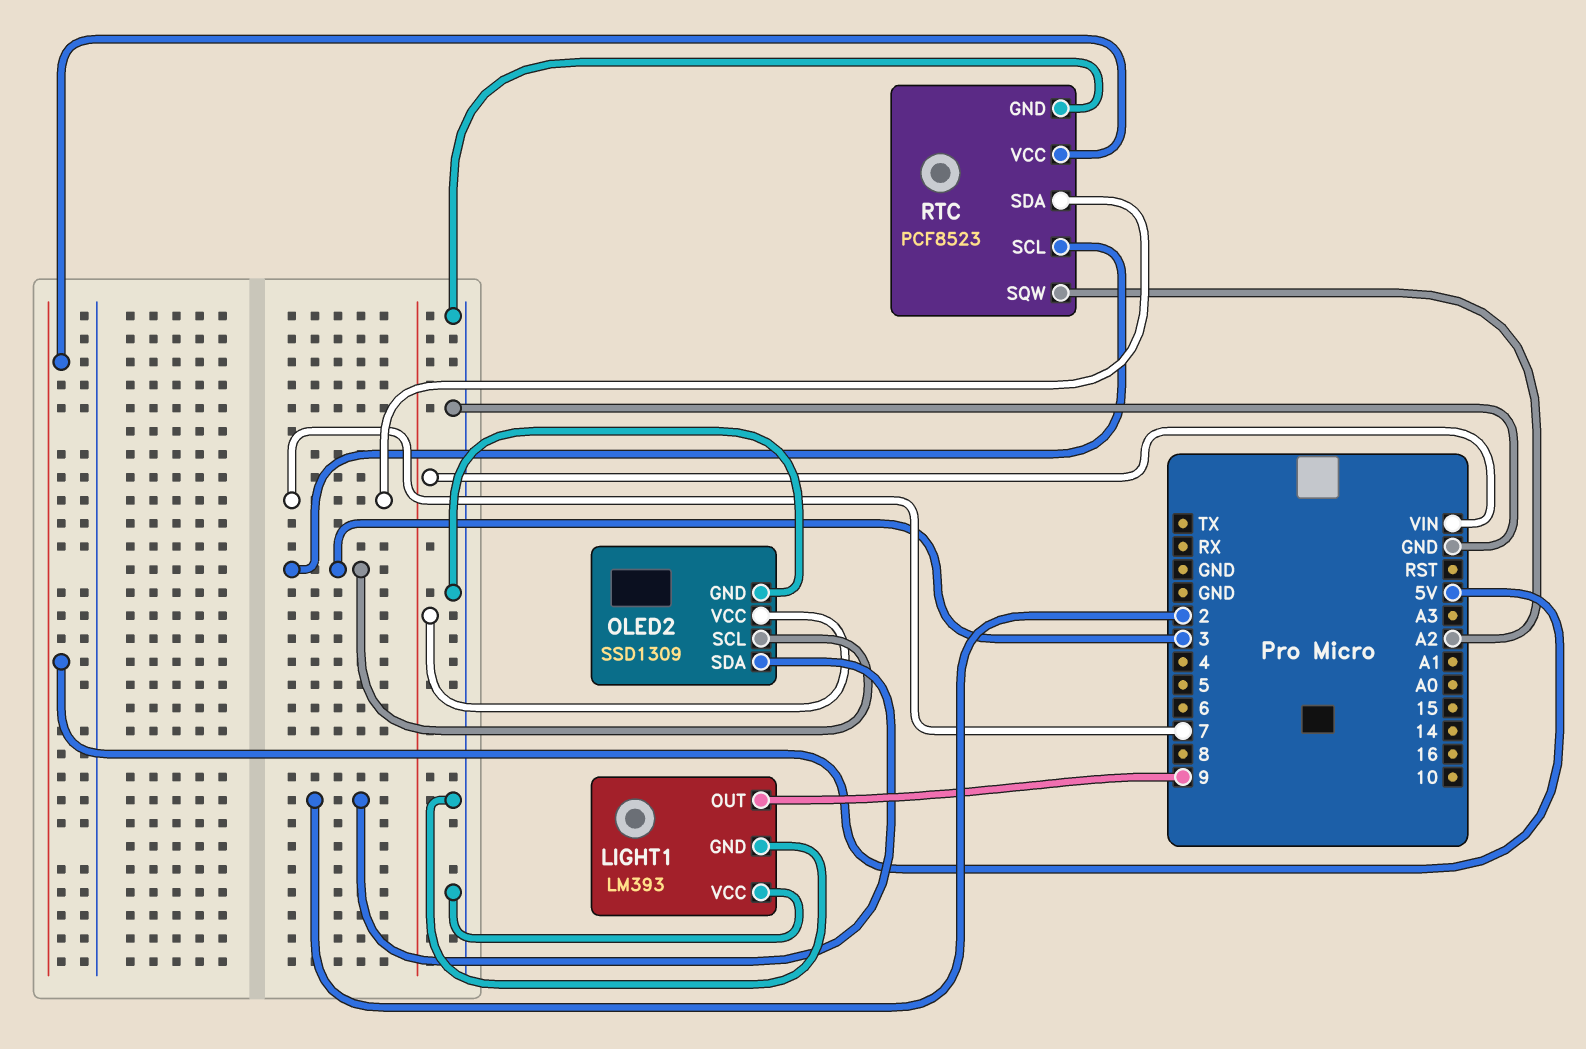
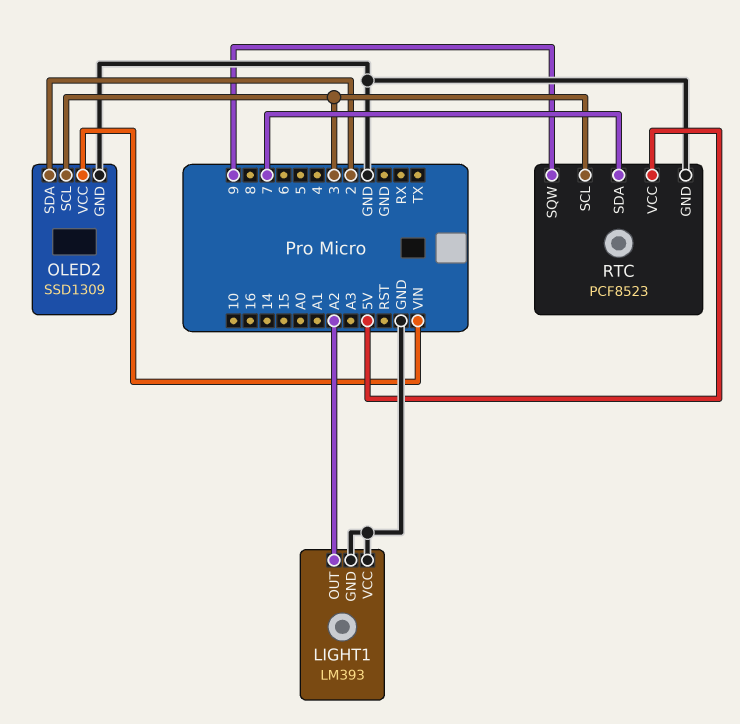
LIGHT1 pin OUT: 9 -> A2
RTC pin SQW: A2 -> 9

